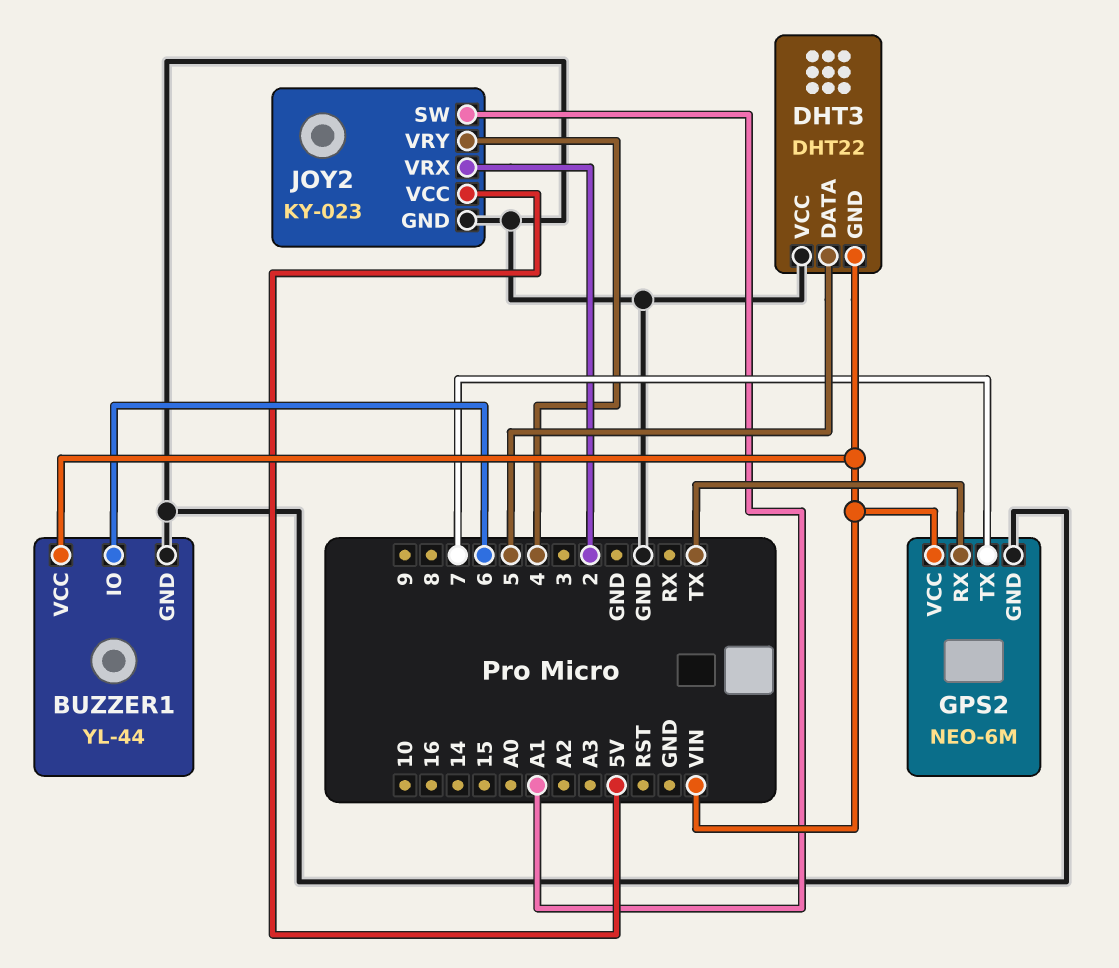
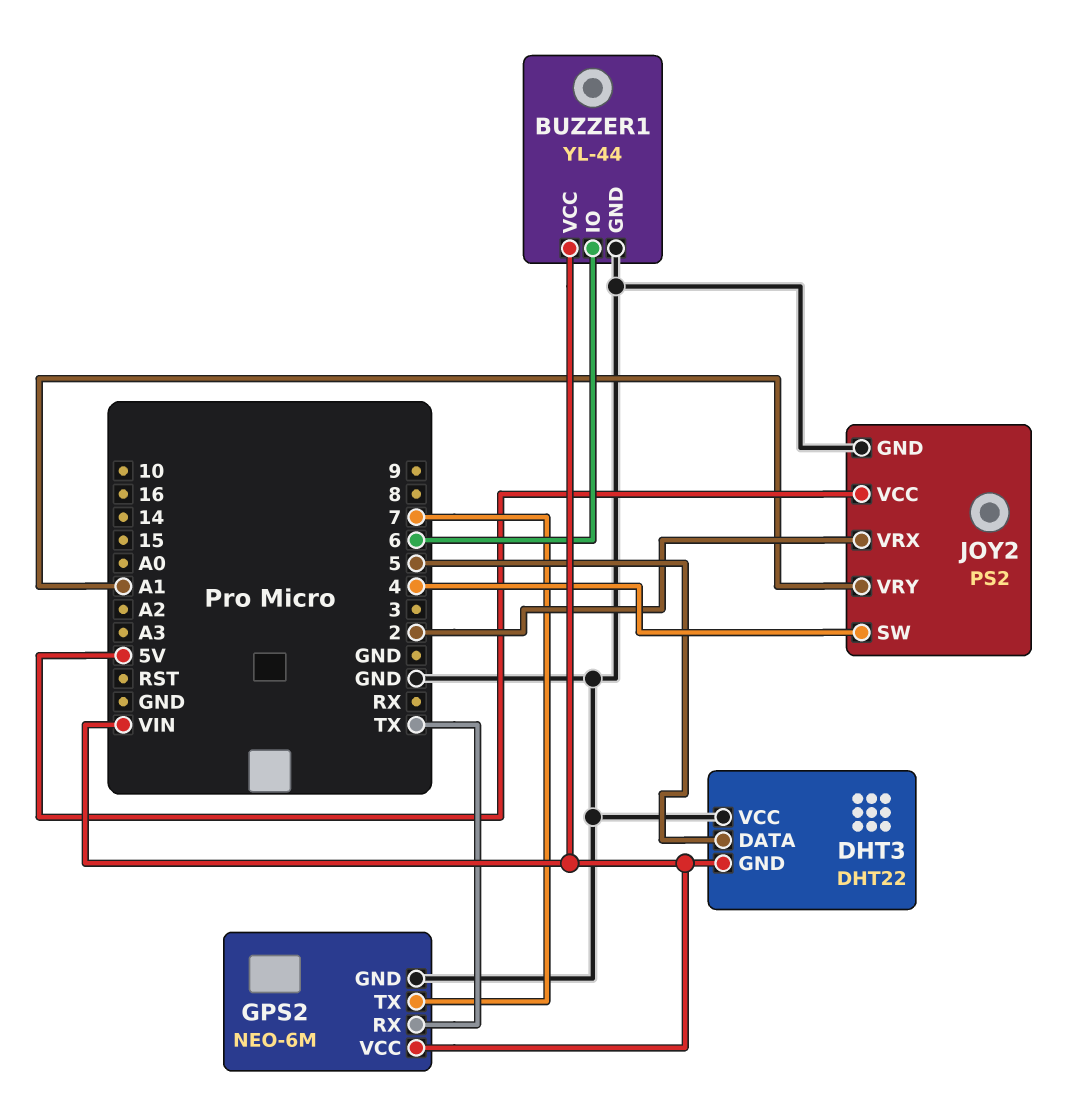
JOY2: KY-023 -> PS2
JOY2 pin SW: A1 -> 4
JOY2 pin VRY: 4 -> A1

